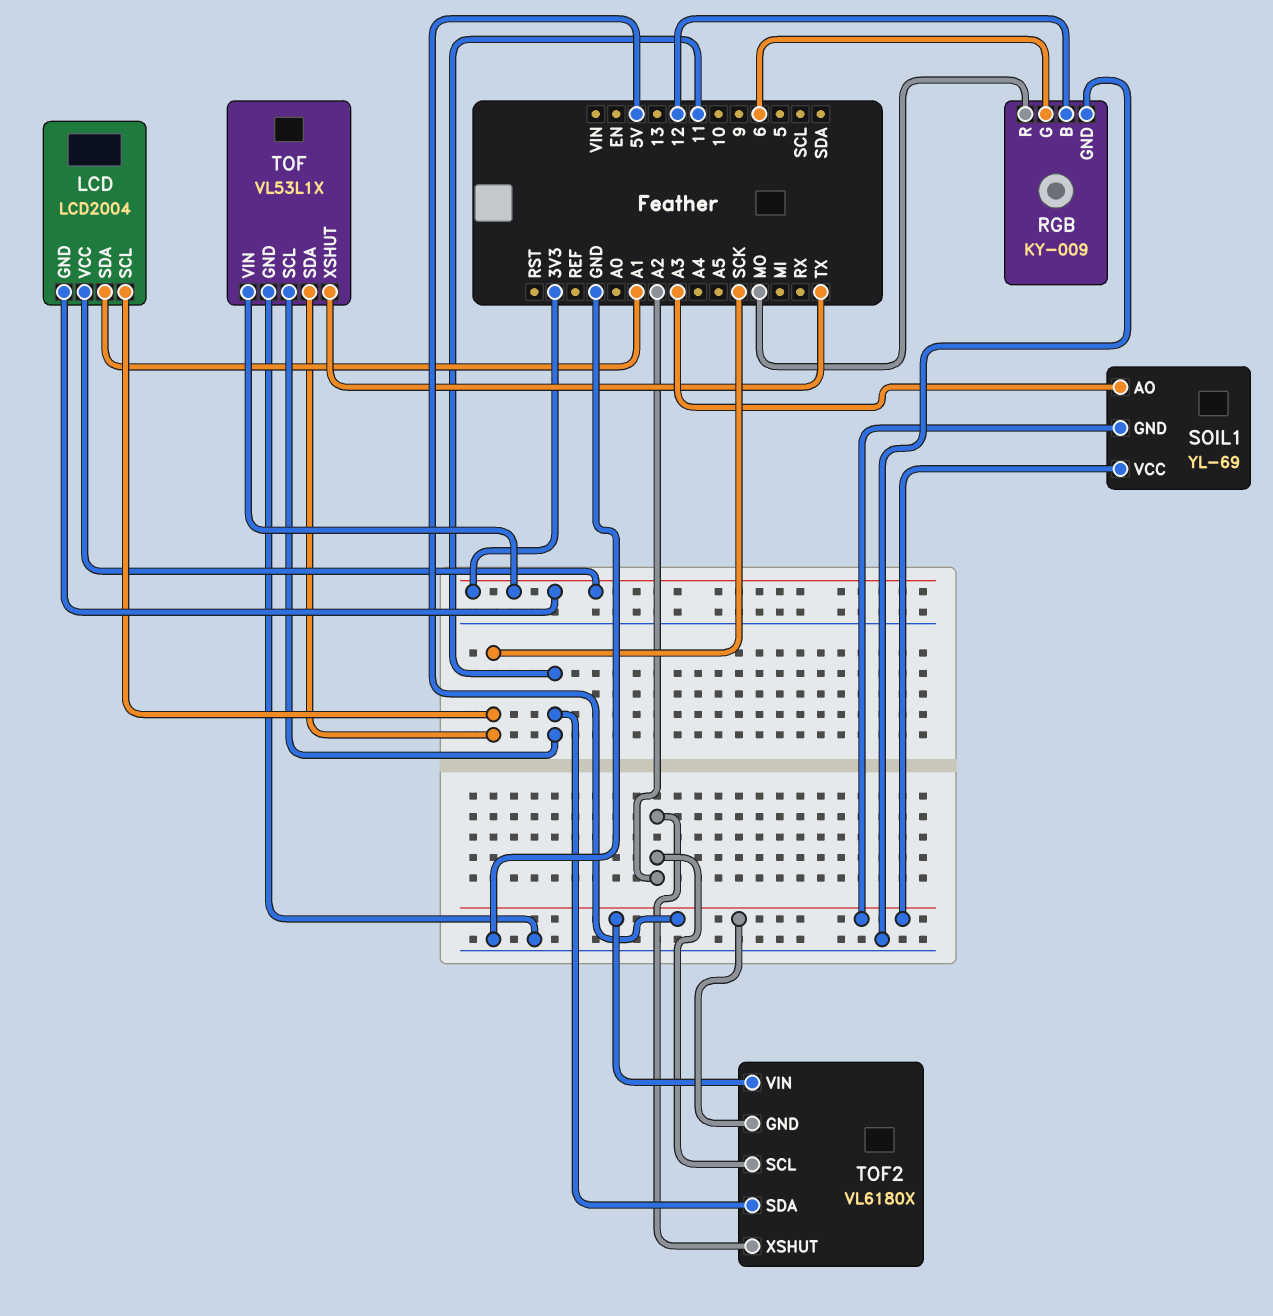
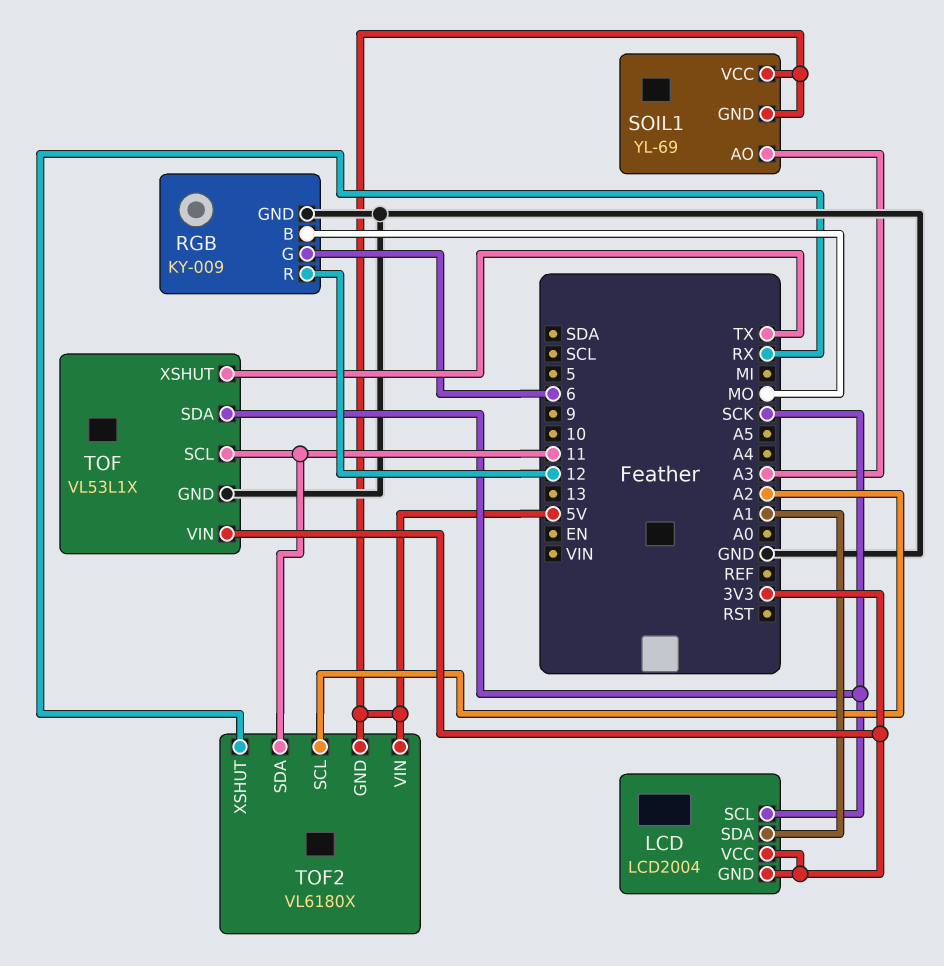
RGB pin B: 12 -> MO
RGB pin R: MO -> 12
TOF2 pin XSHUT: A2 -> RX

